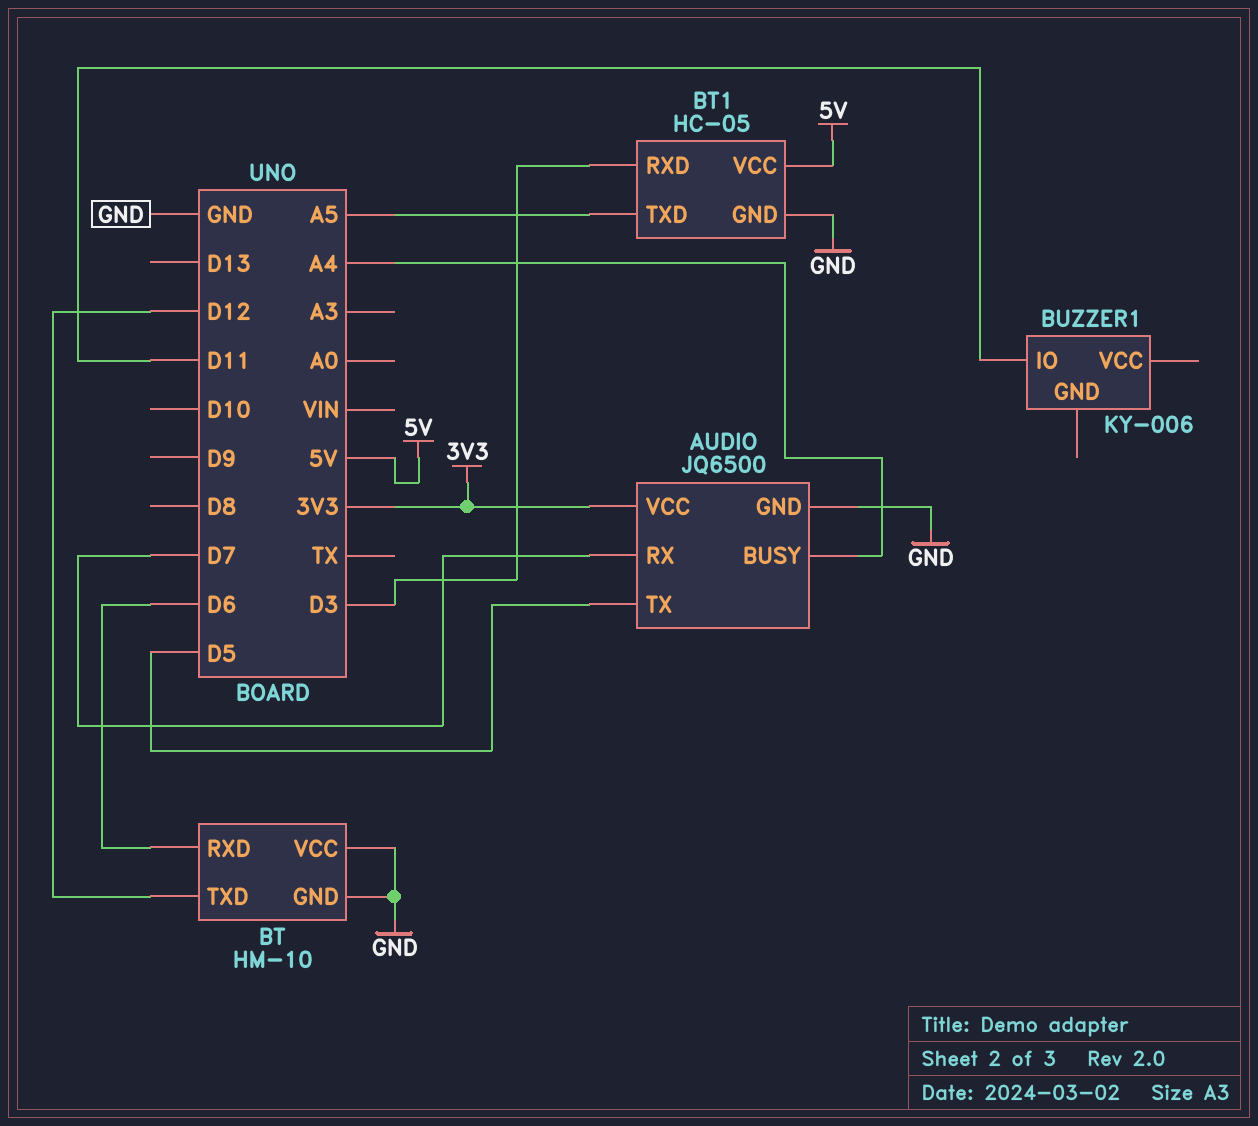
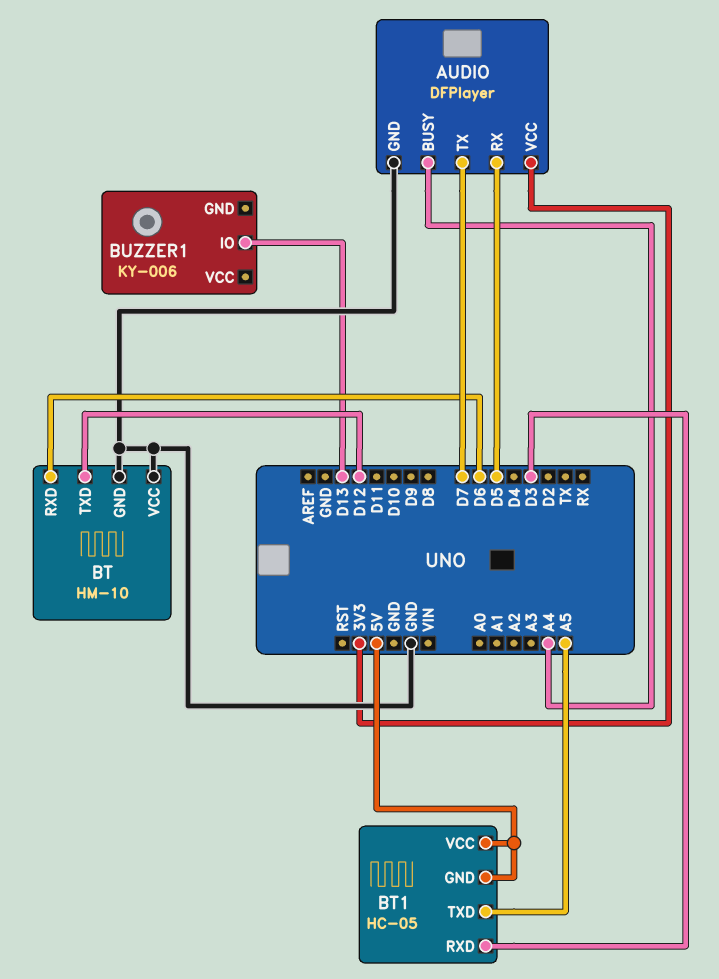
AUDIO: JQ6500 -> DFPlayer
AUDIO pin RX: D7 -> D5
AUDIO pin TX: D5 -> D7
BT1 pin GND: GND -> 5V
BUZZER1 pin IO: D11 -> D13

